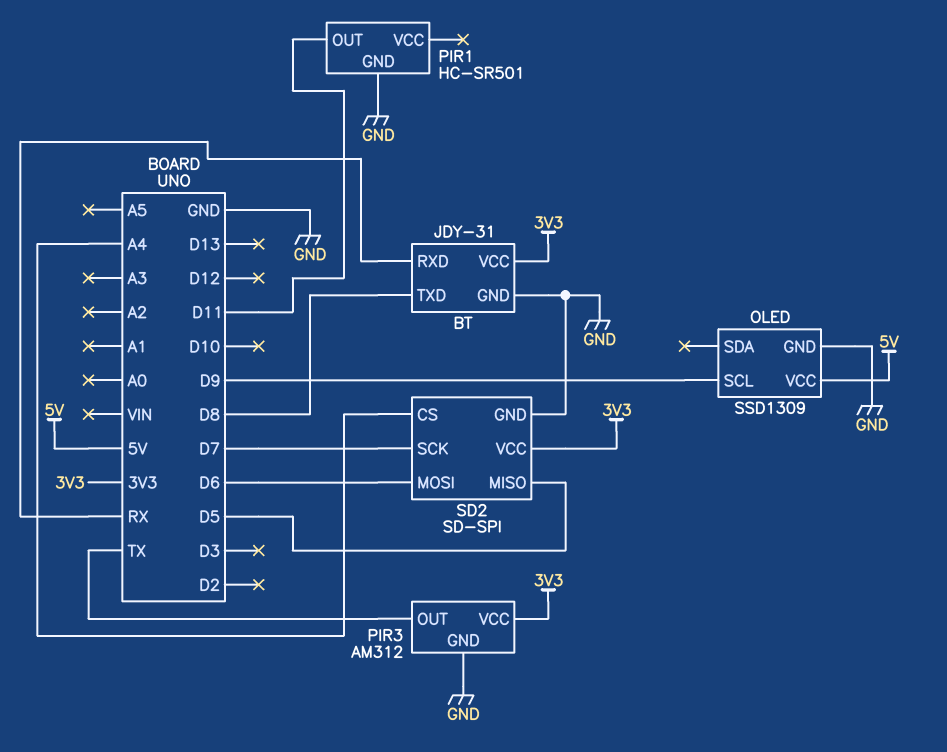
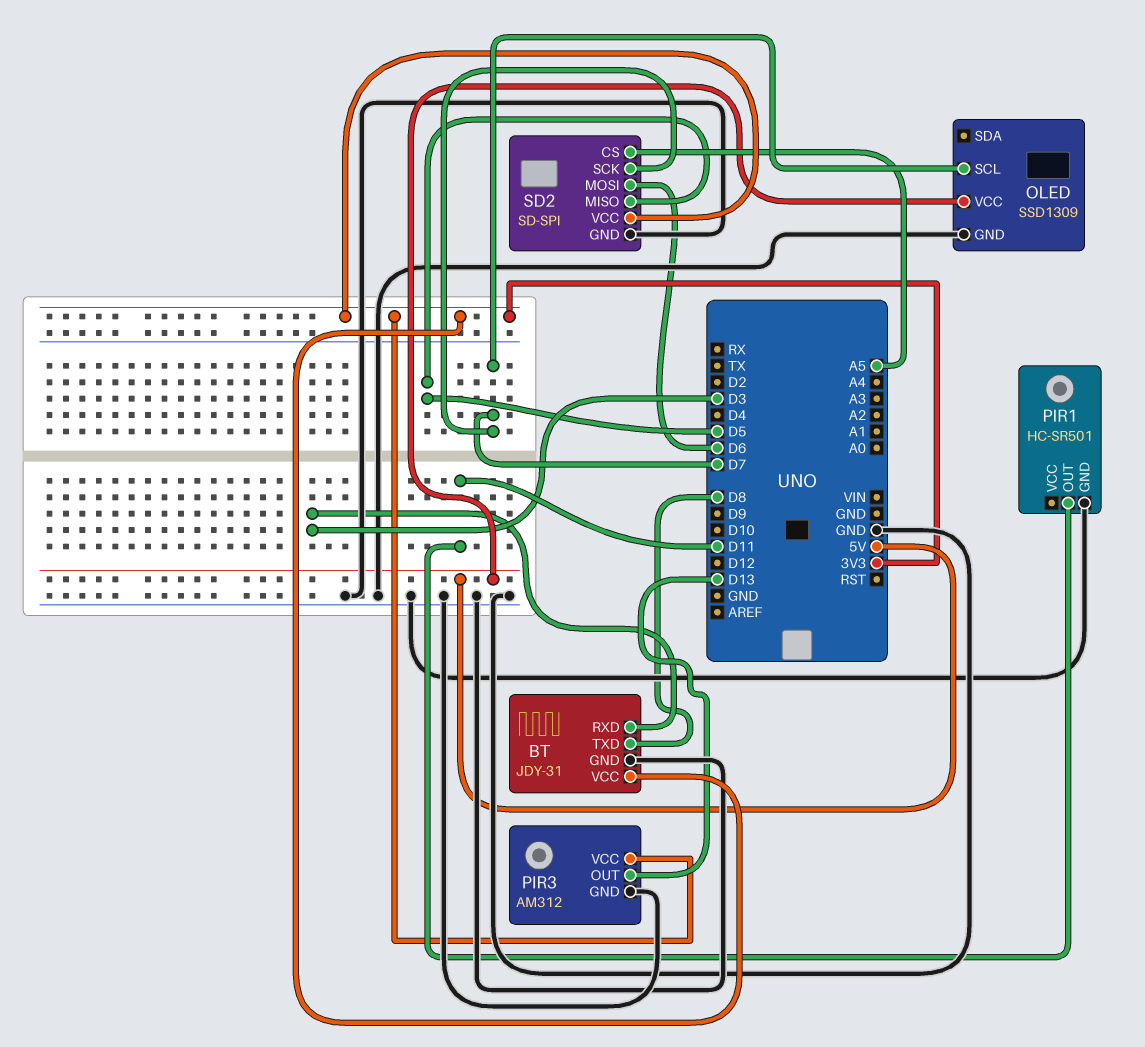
BT pin RXD: RX -> D3
OLED pin SCL: D9 -> D7
PIR3 pin OUT: TX -> D13
SD2 pin CS: A4 -> A5

